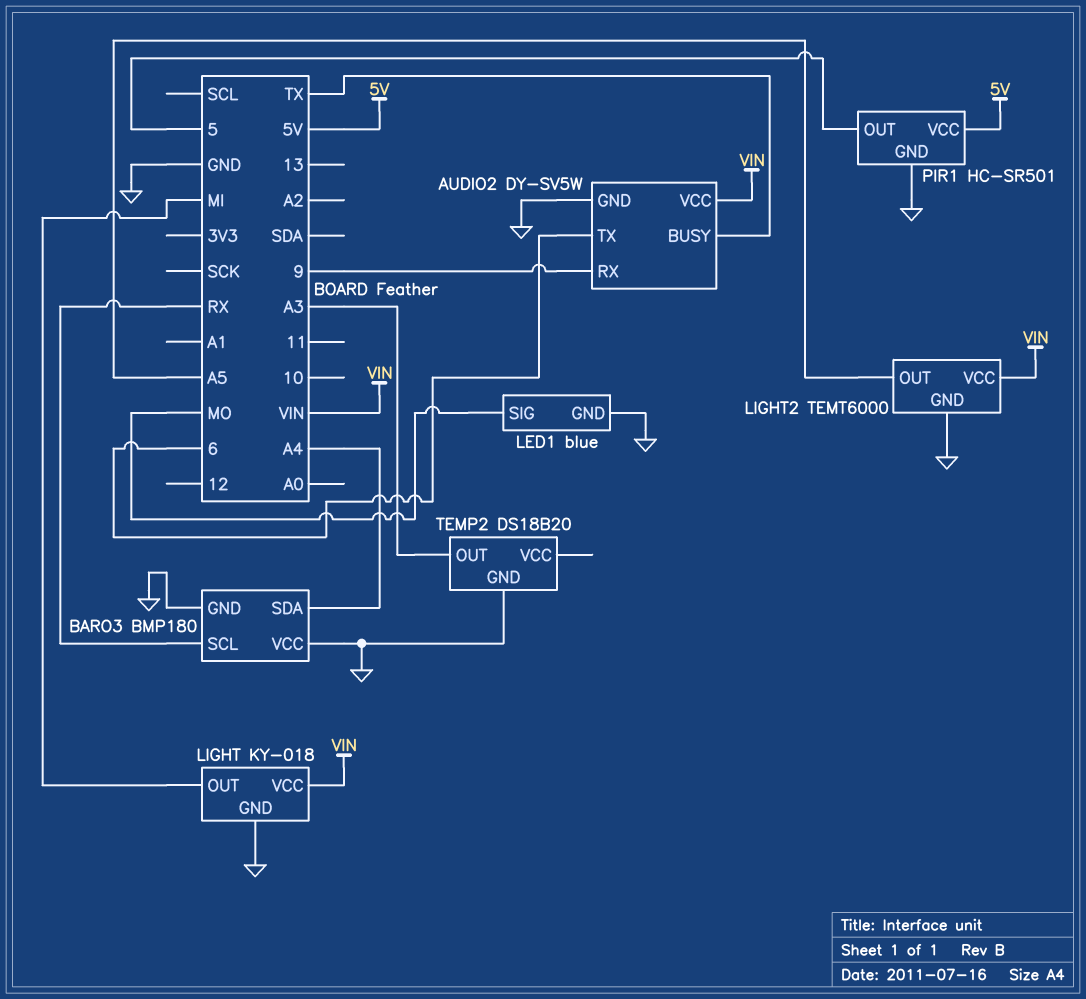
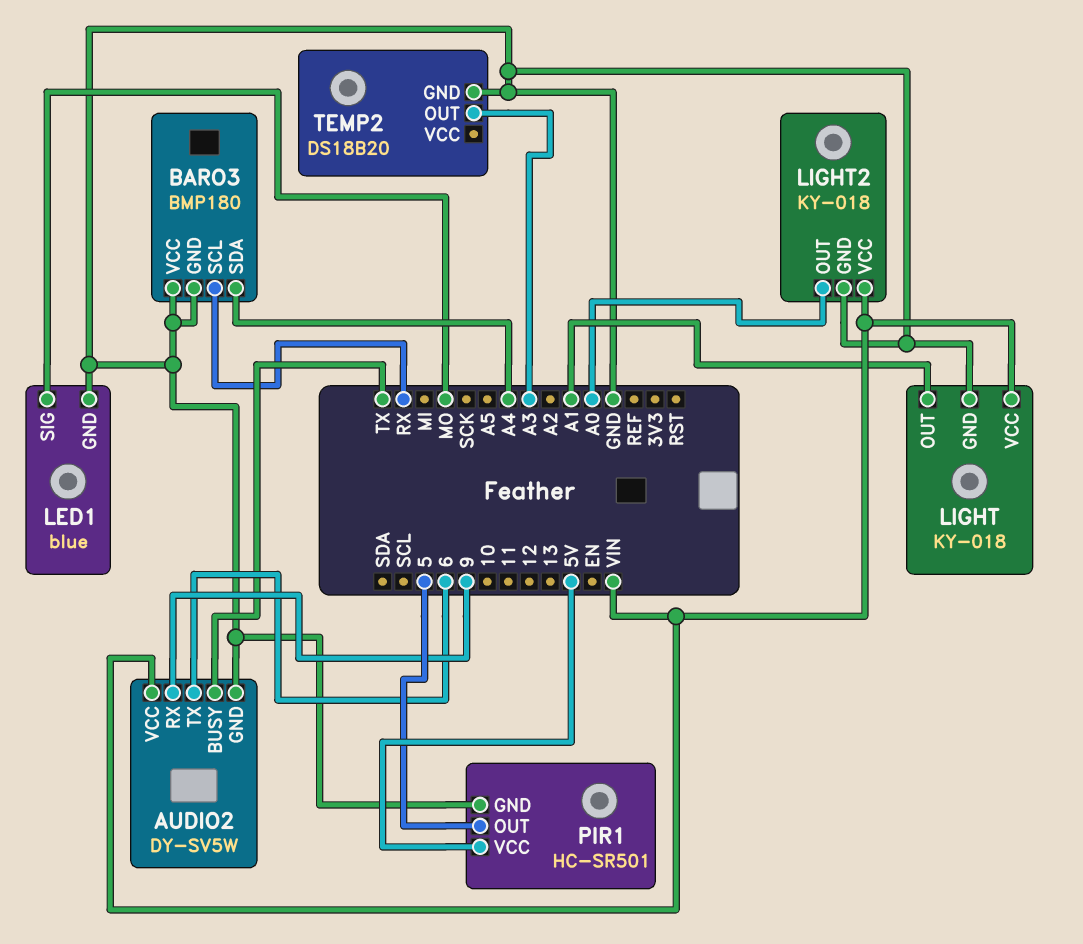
LIGHT pin OUT: MI -> A1
LIGHT2: TEMT6000 -> KY-018
LIGHT2 pin OUT: A5 -> A0

